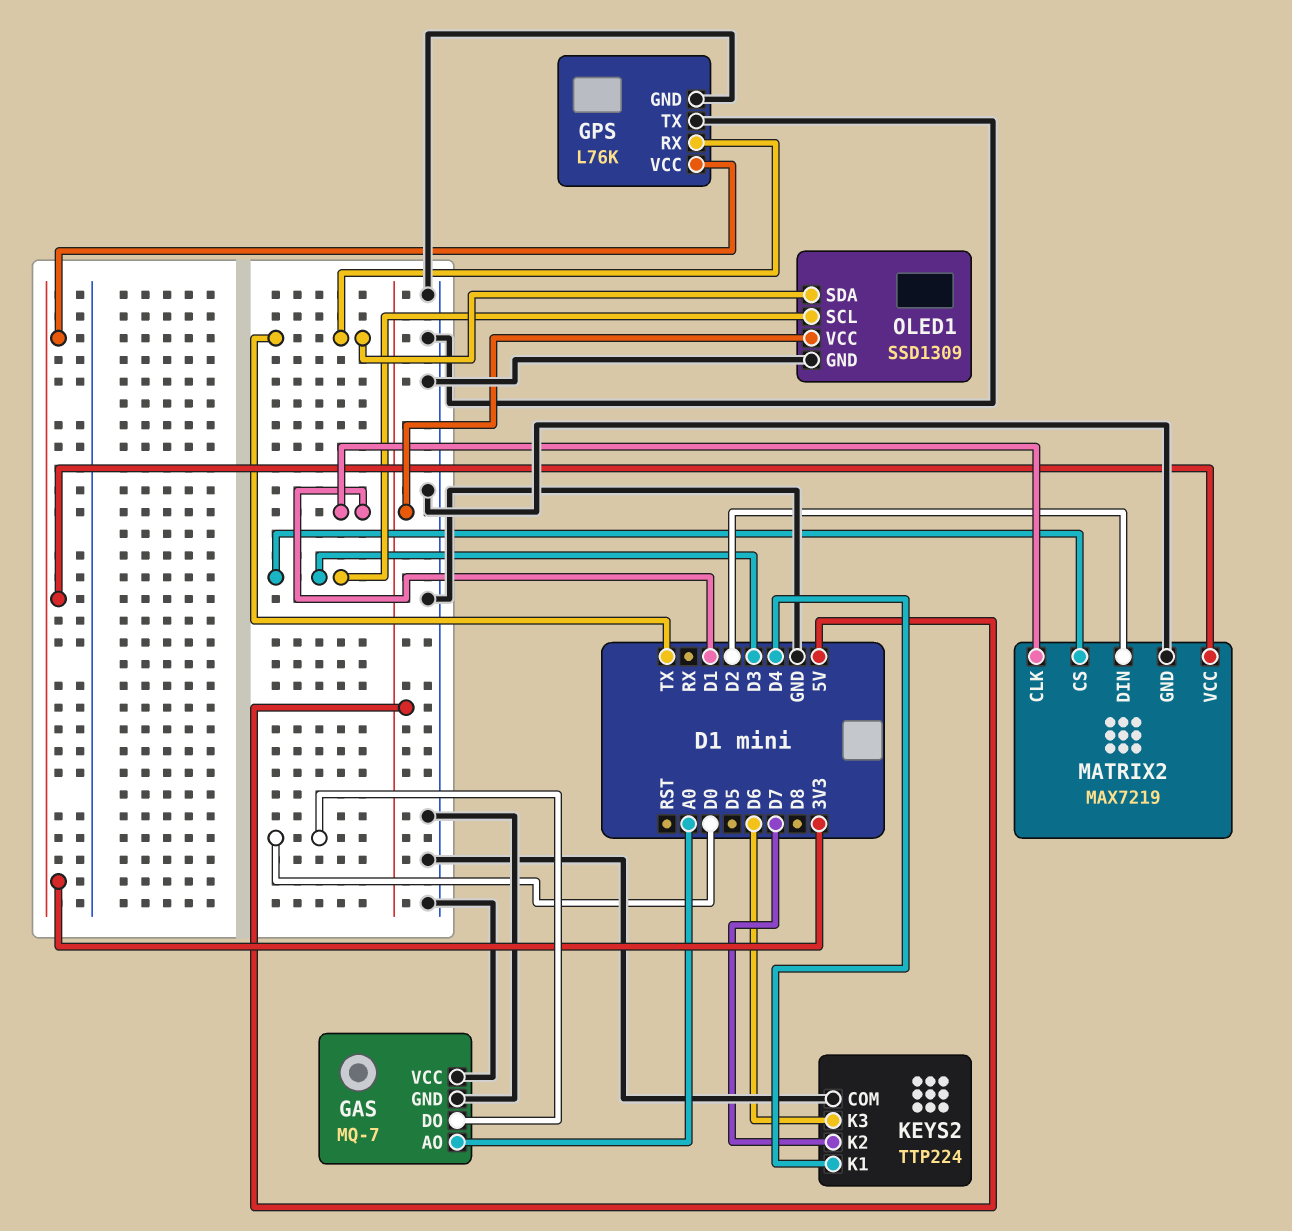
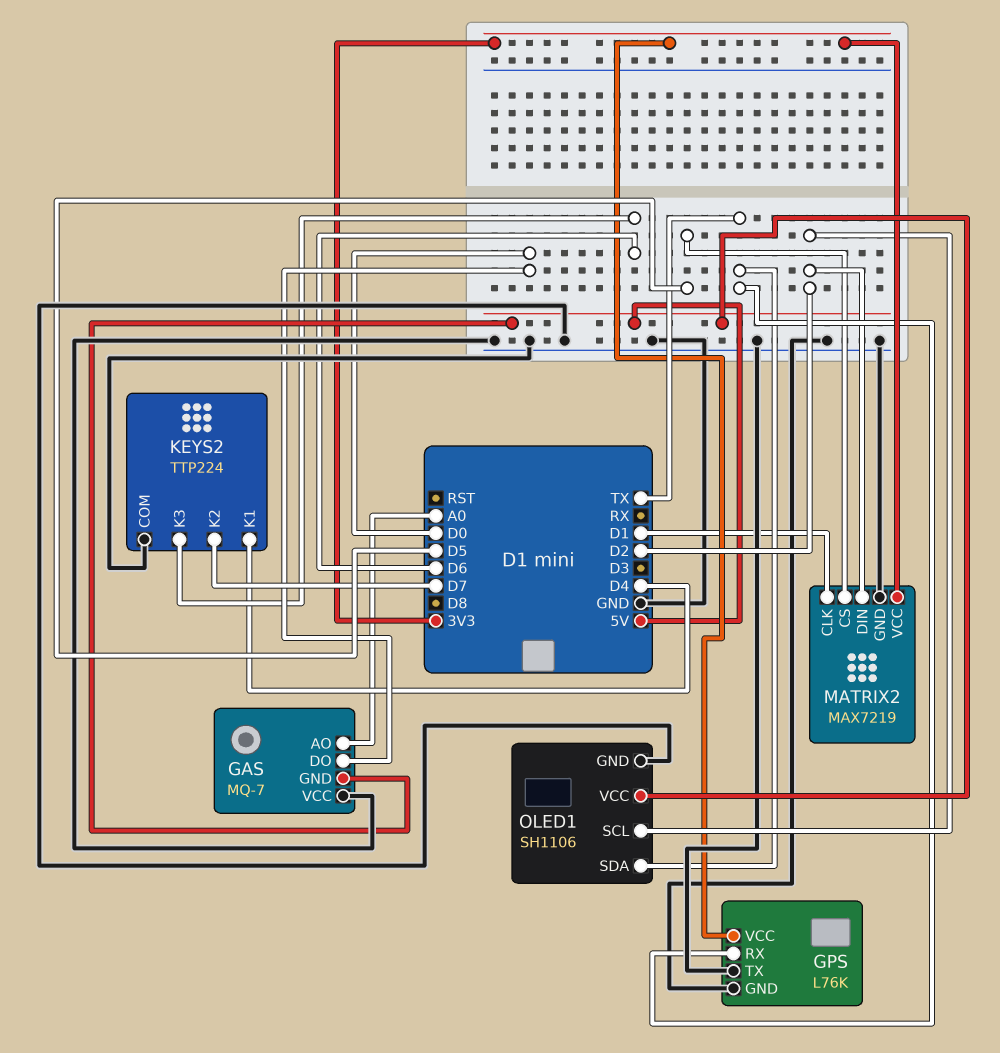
GAS pin GND: GND -> 5V
MATRIX2 pin CS: D3 -> D5
OLED1: SSD1309 -> SH1106
OLED1 pin SCL: D3 -> D2

